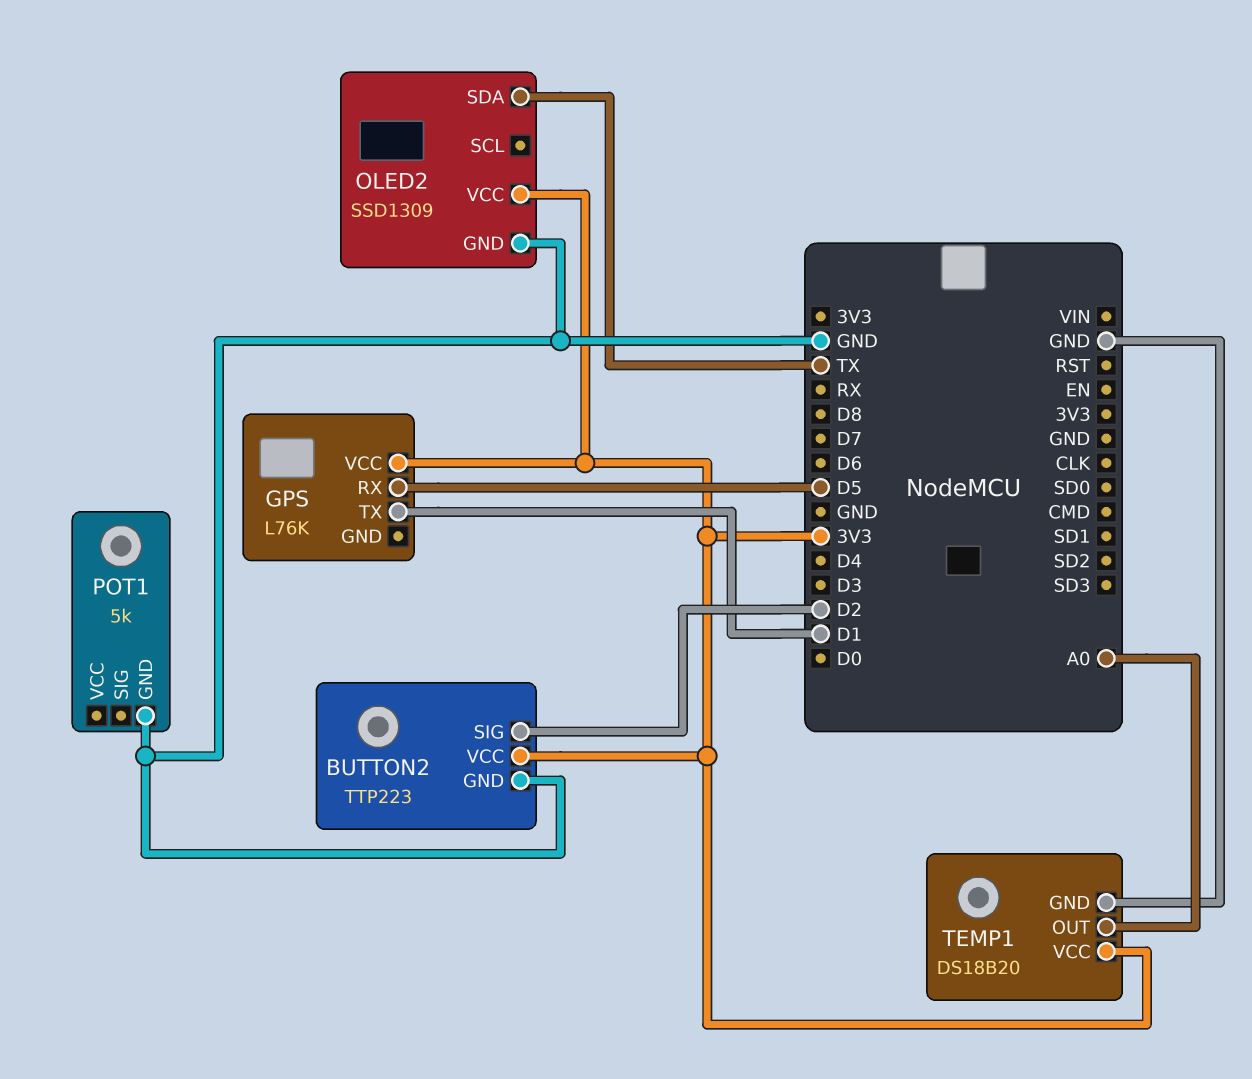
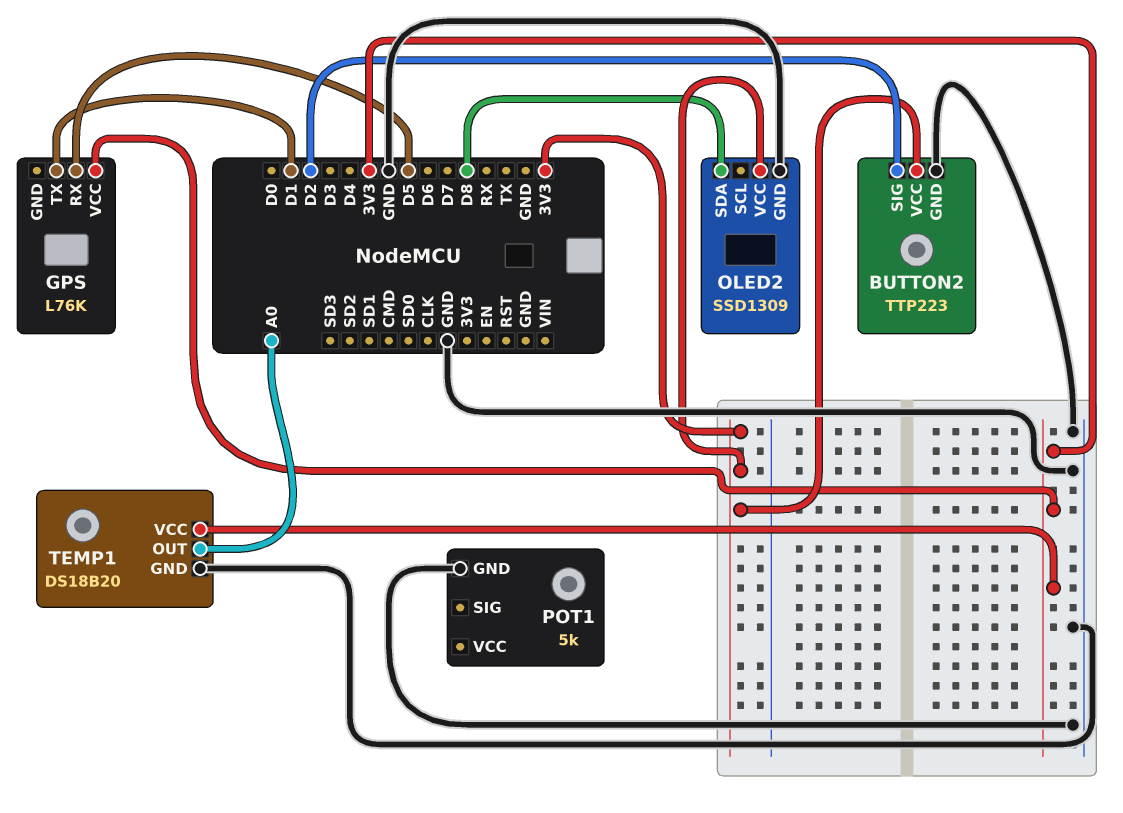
OLED2 pin SDA: TX -> D8

